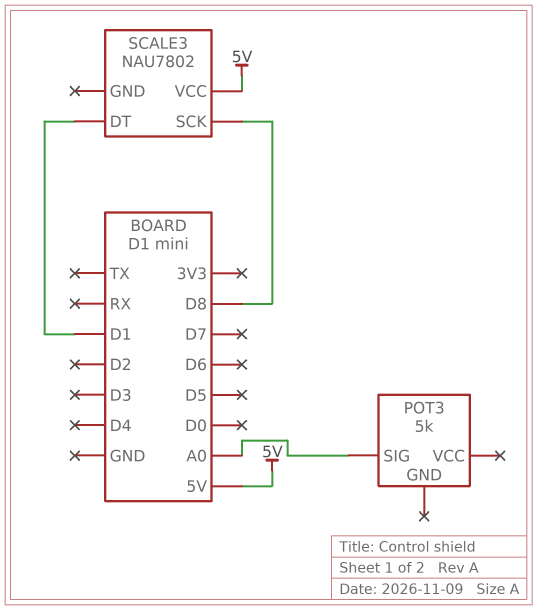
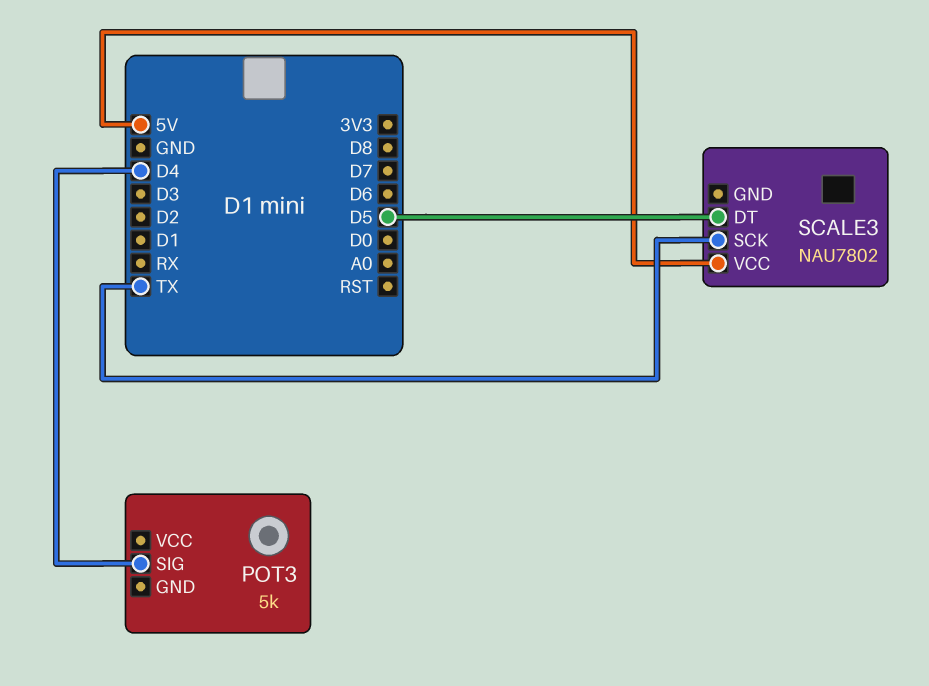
POT3 pin SIG: A0 -> D4
SCALE3 pin DT: D1 -> D5
SCALE3 pin SCK: D8 -> TX

